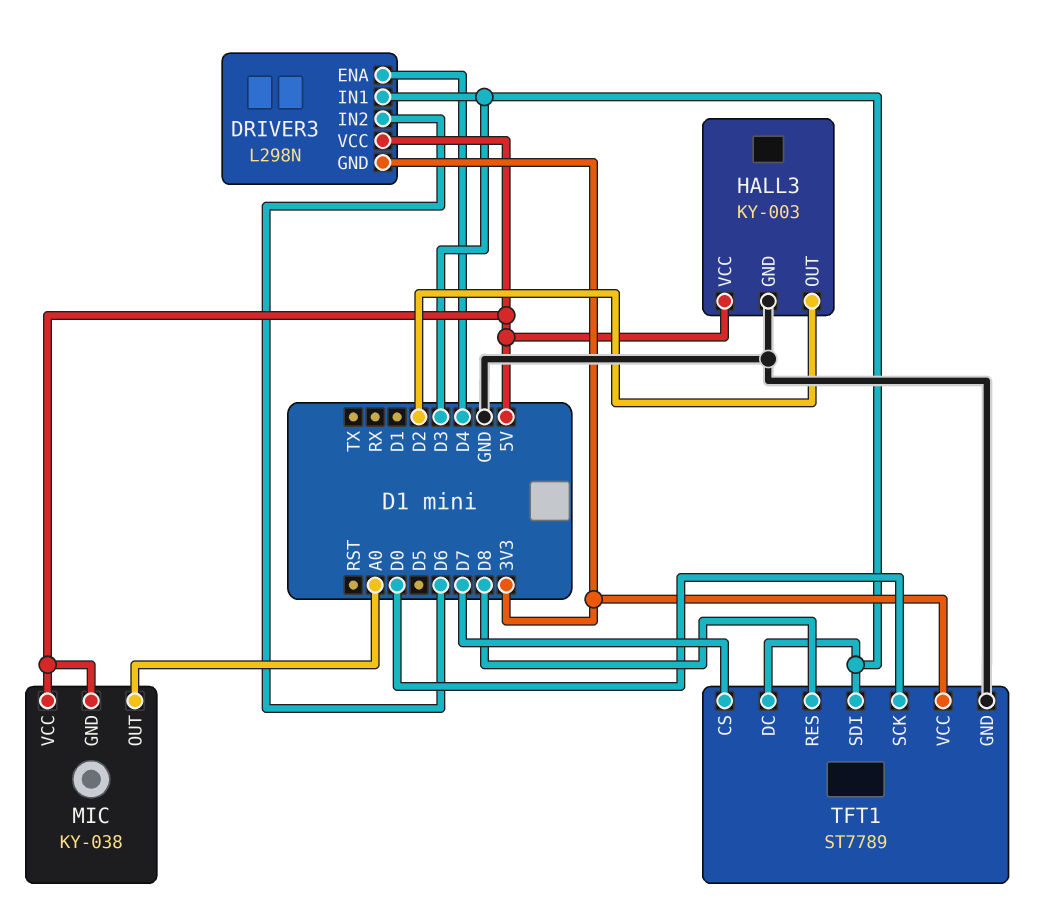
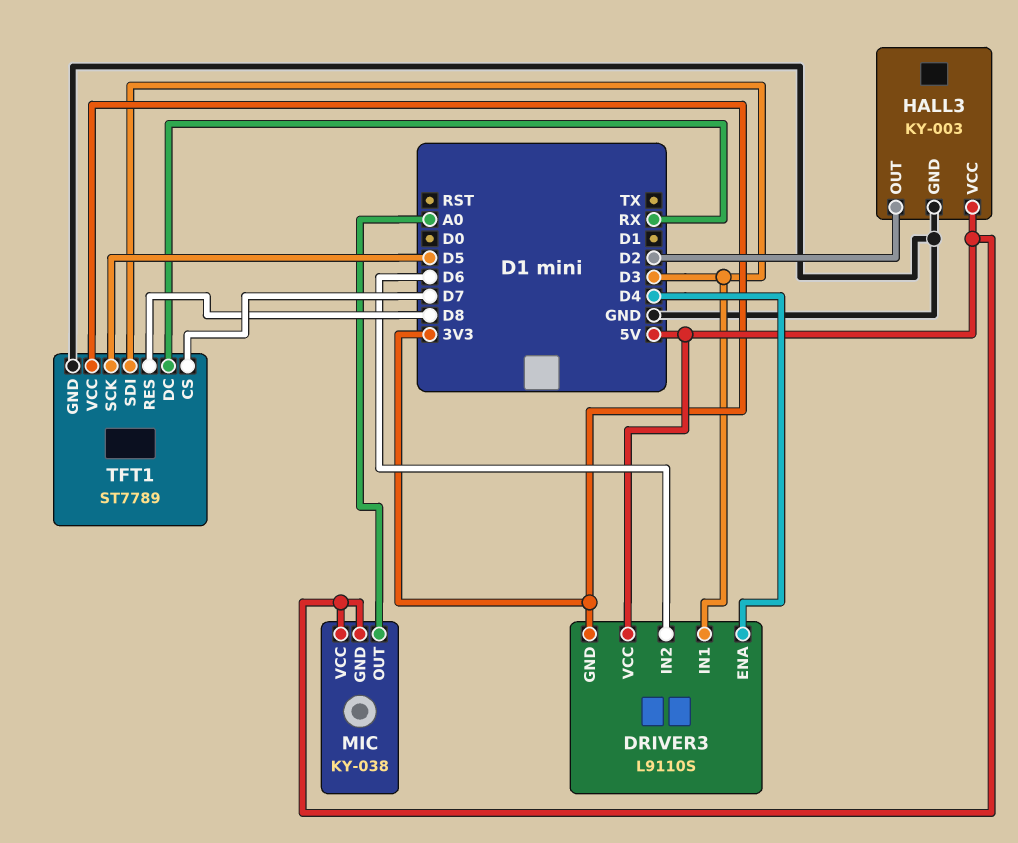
DRIVER3: L298N -> L9110S
TFT1 pin DC: D3 -> RX
TFT1 pin SCK: D0 -> D5

